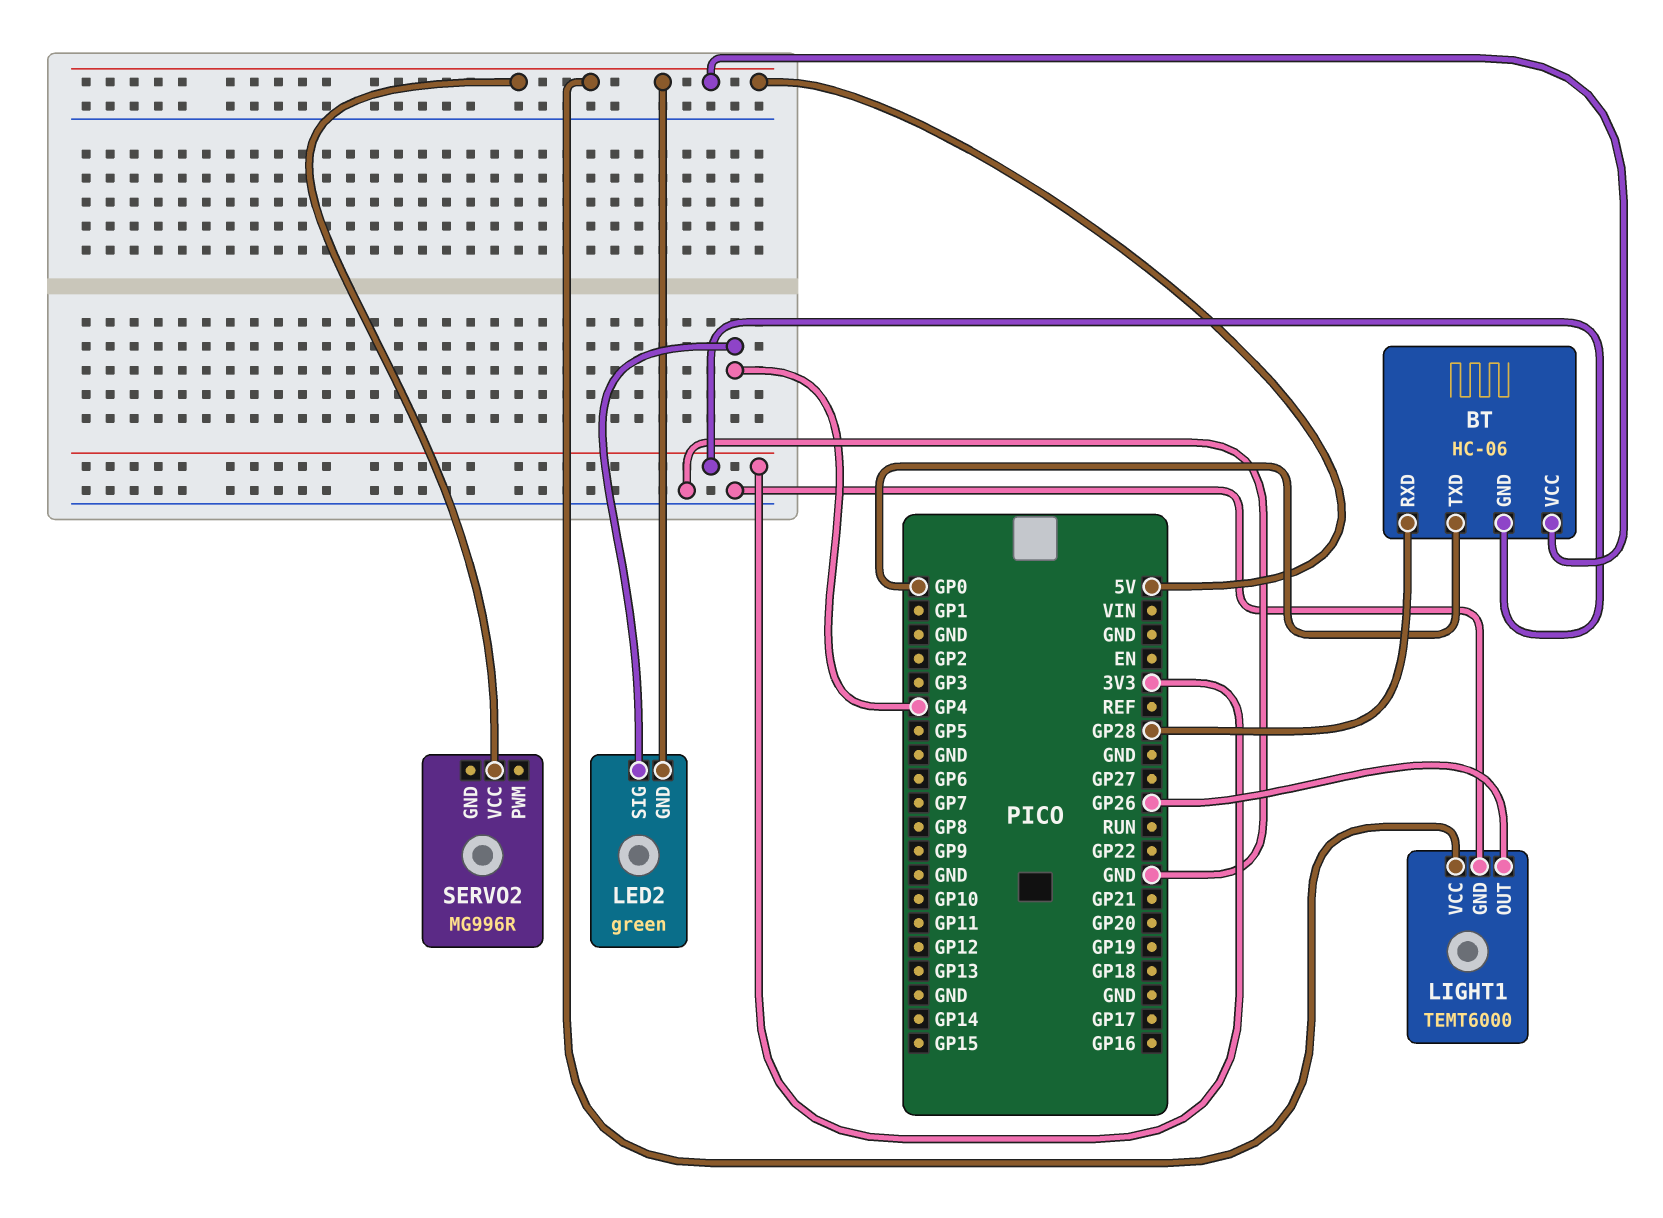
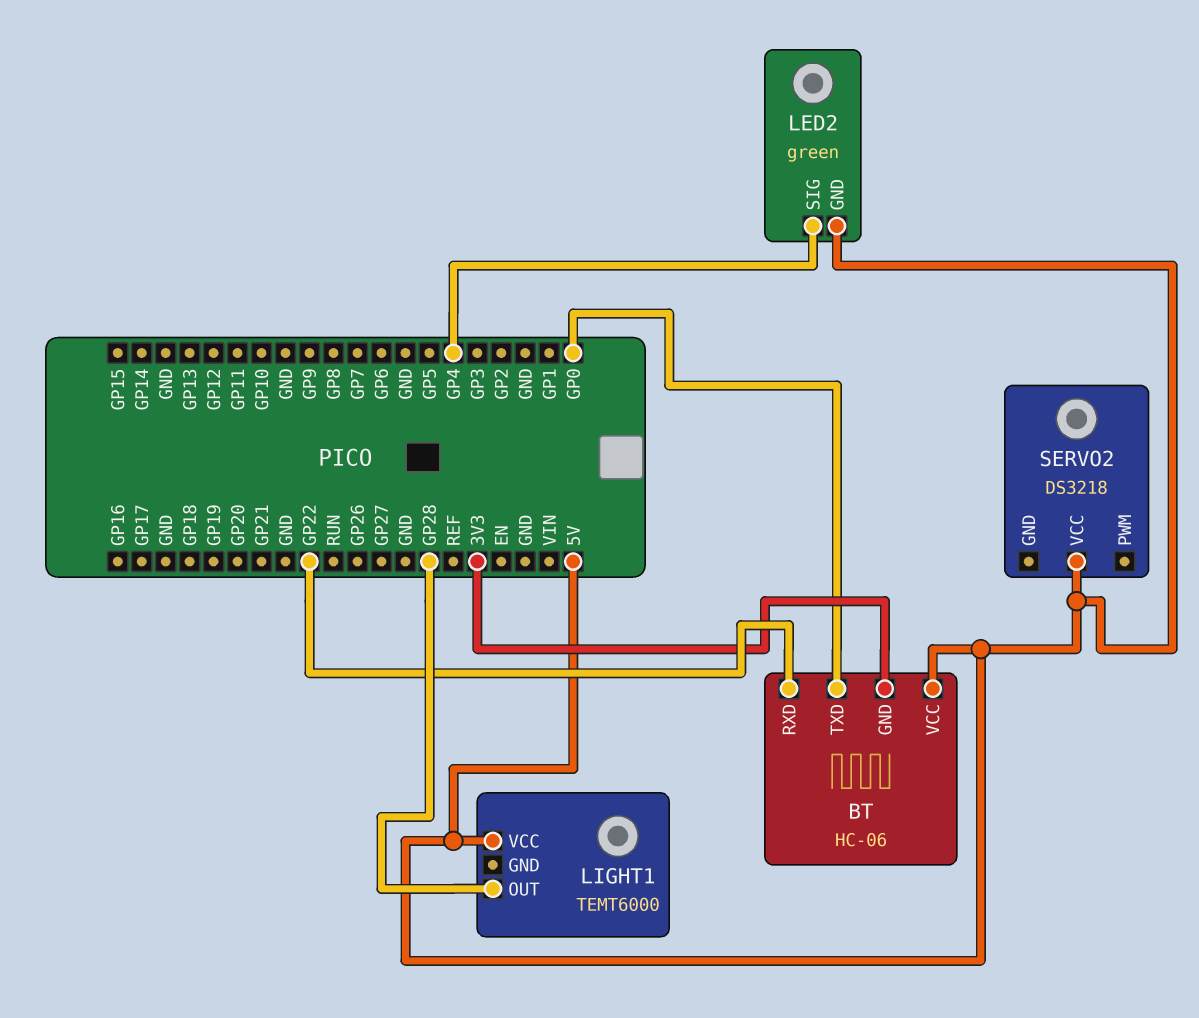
BT pin RXD: GP28 -> GP22
LIGHT1 pin GND: GND -> none
LIGHT1 pin OUT: GP26 -> GP28
SERVO2: MG996R -> DS3218

